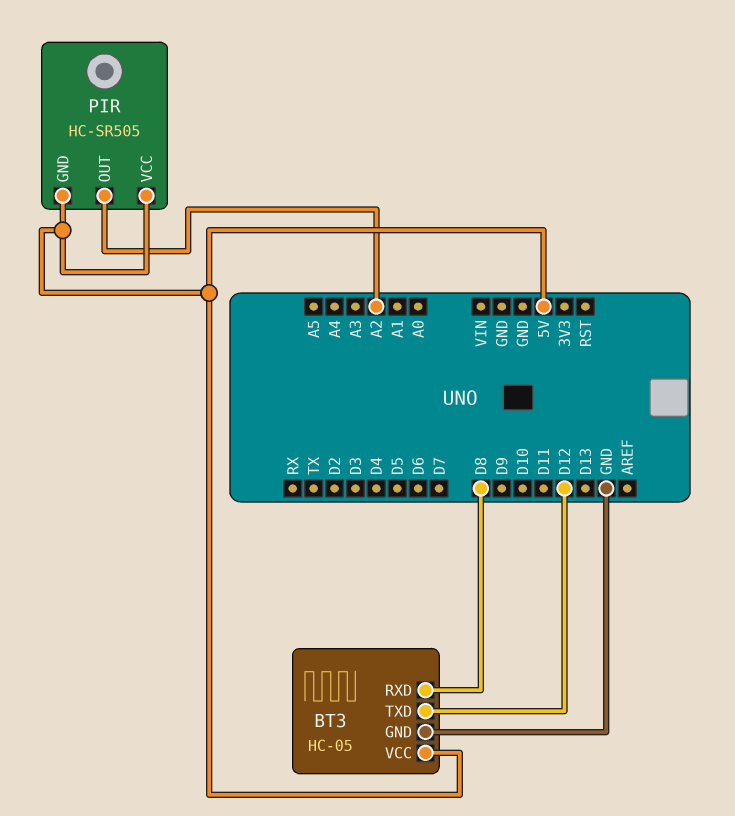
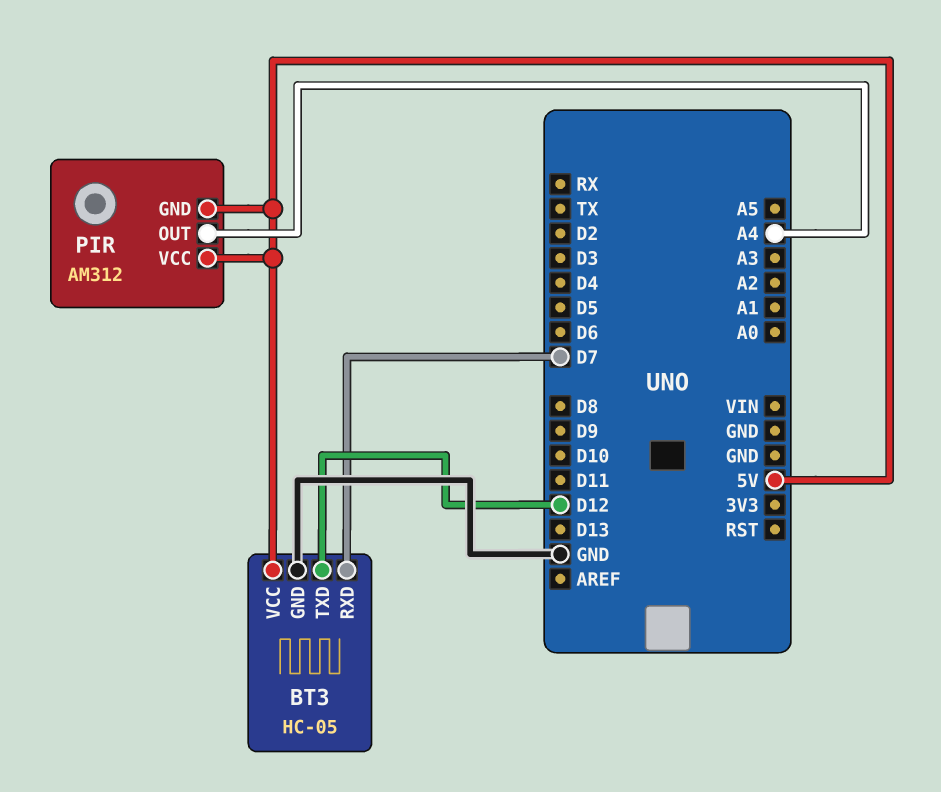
BT3 pin RXD: D8 -> D7
PIR: HC-SR505 -> AM312
PIR pin OUT: A2 -> A4

